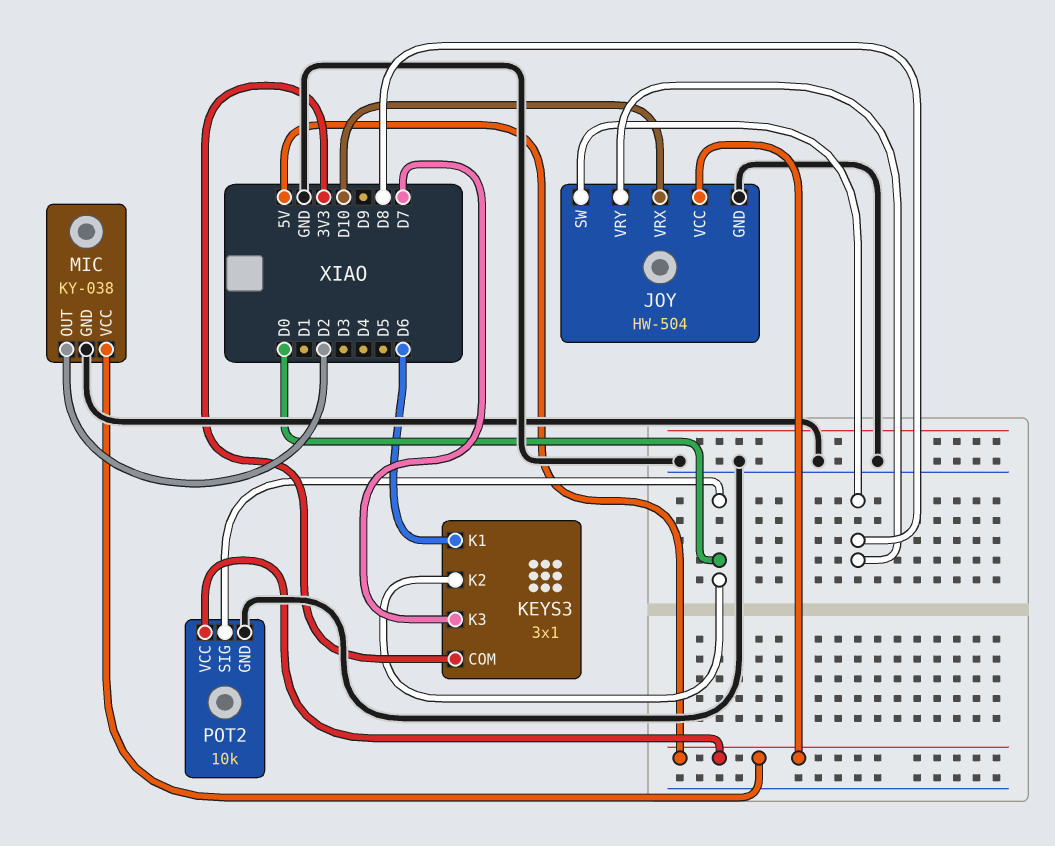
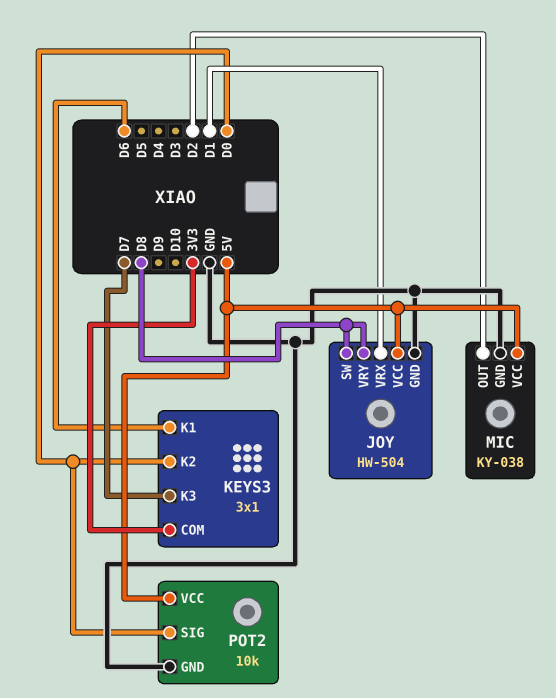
JOY pin VRX: D10 -> D1

